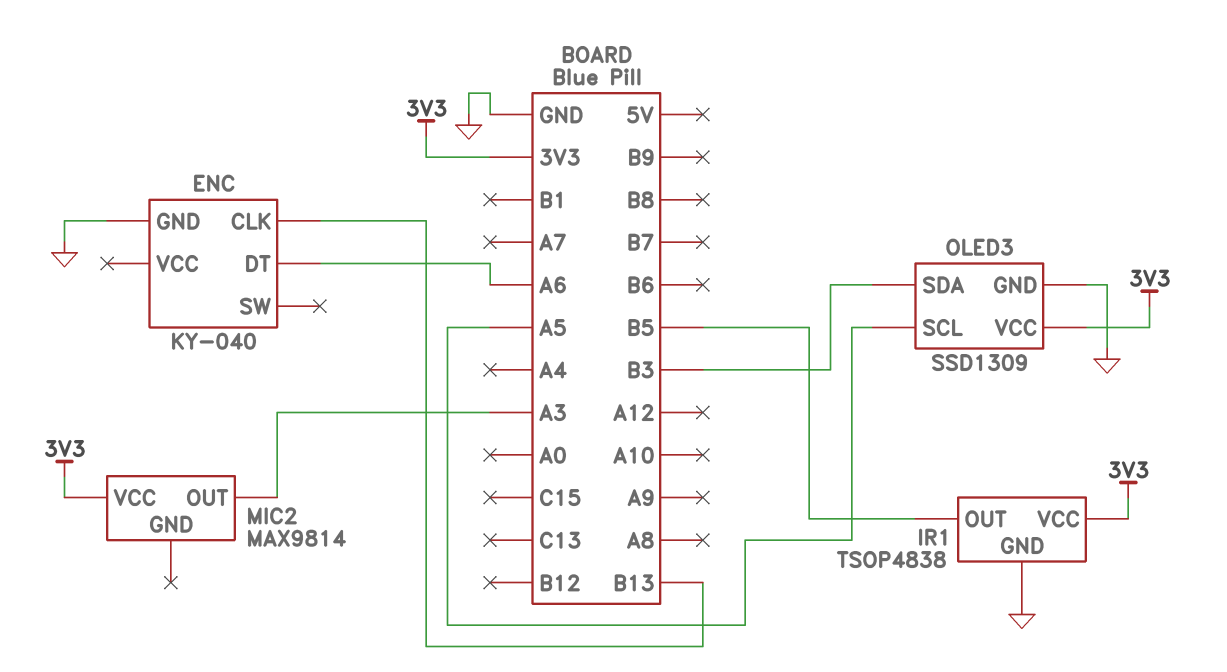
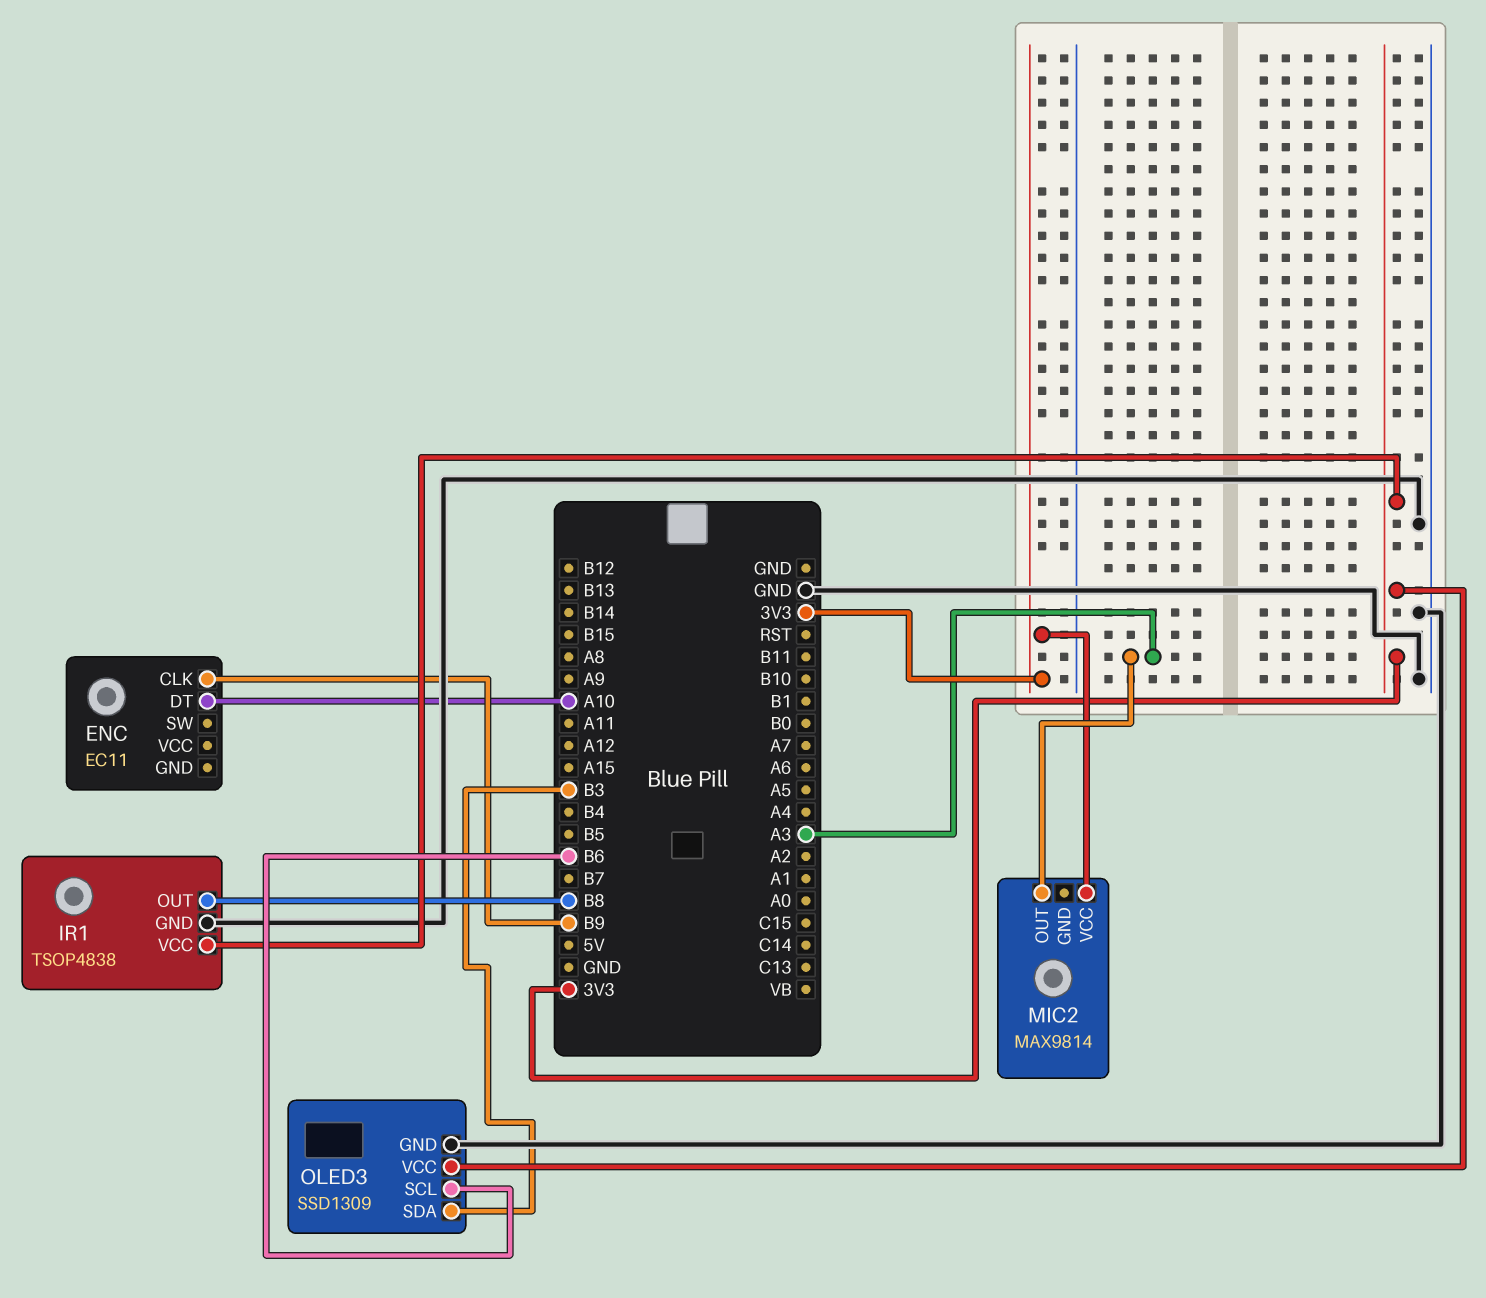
ENC: KY-040 -> EC11
ENC pin CLK: B13 -> B9
ENC pin DT: A6 -> A10
ENC pin GND: GND -> none
IR1 pin OUT: B5 -> B8
OLED3 pin SCL: A5 -> B6

